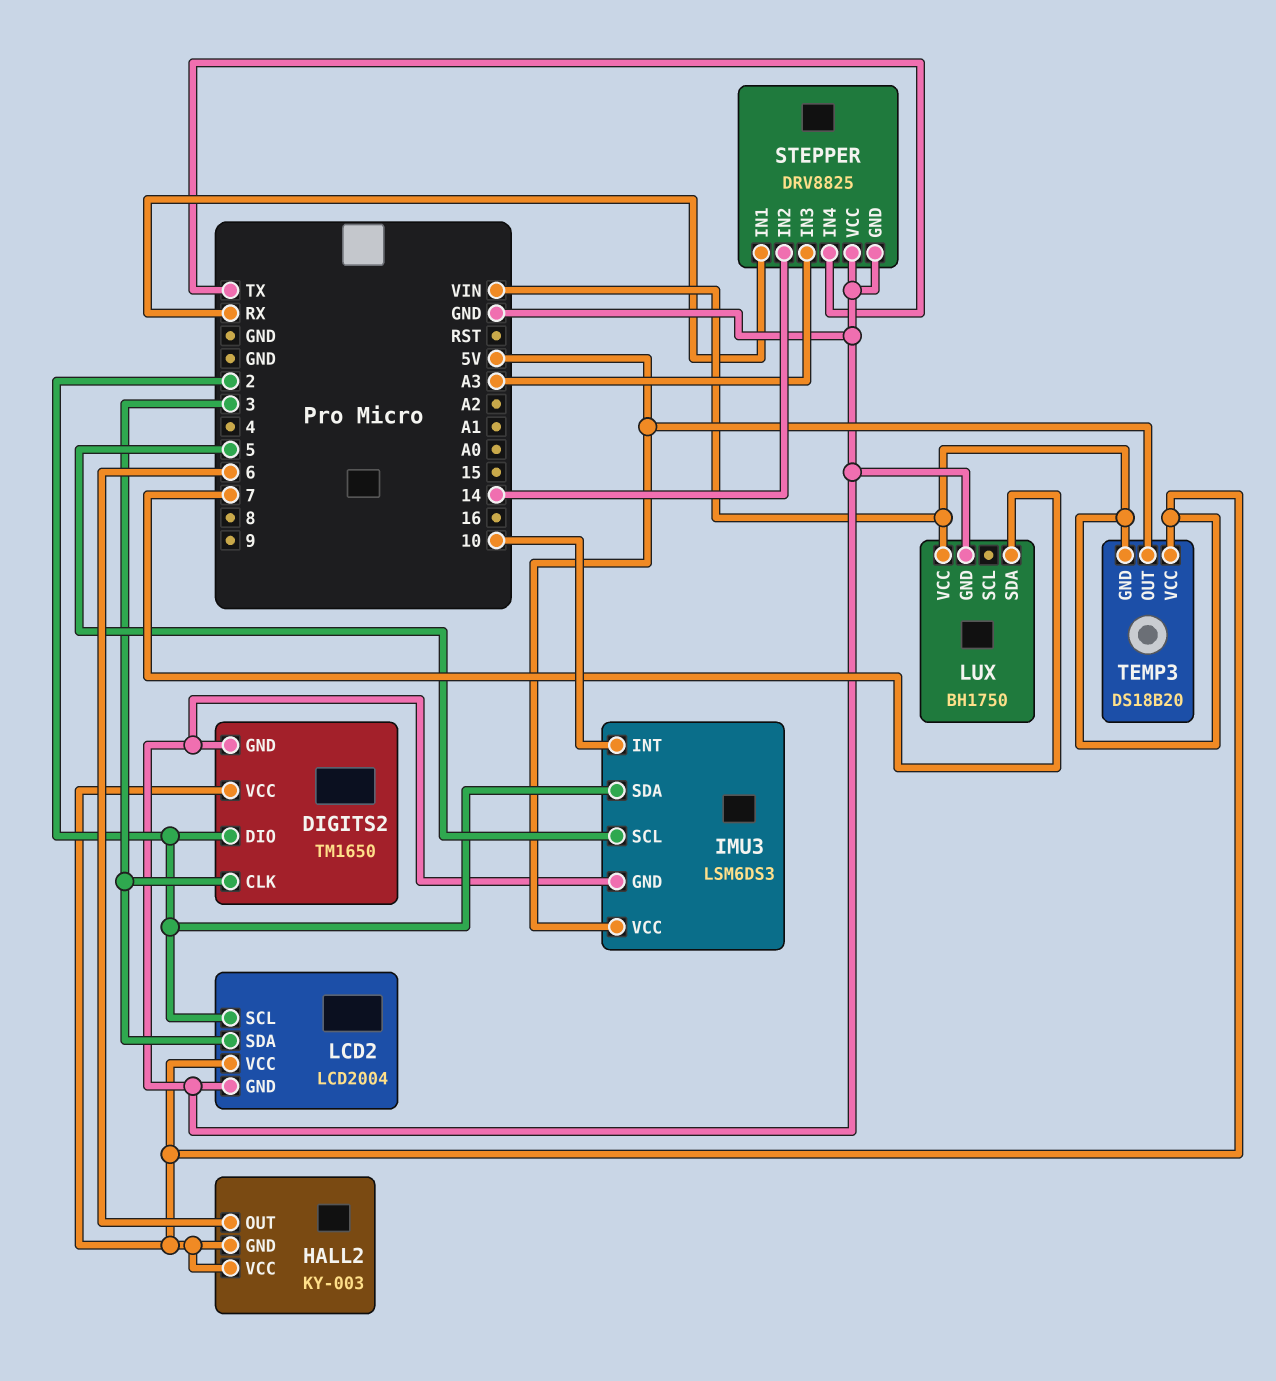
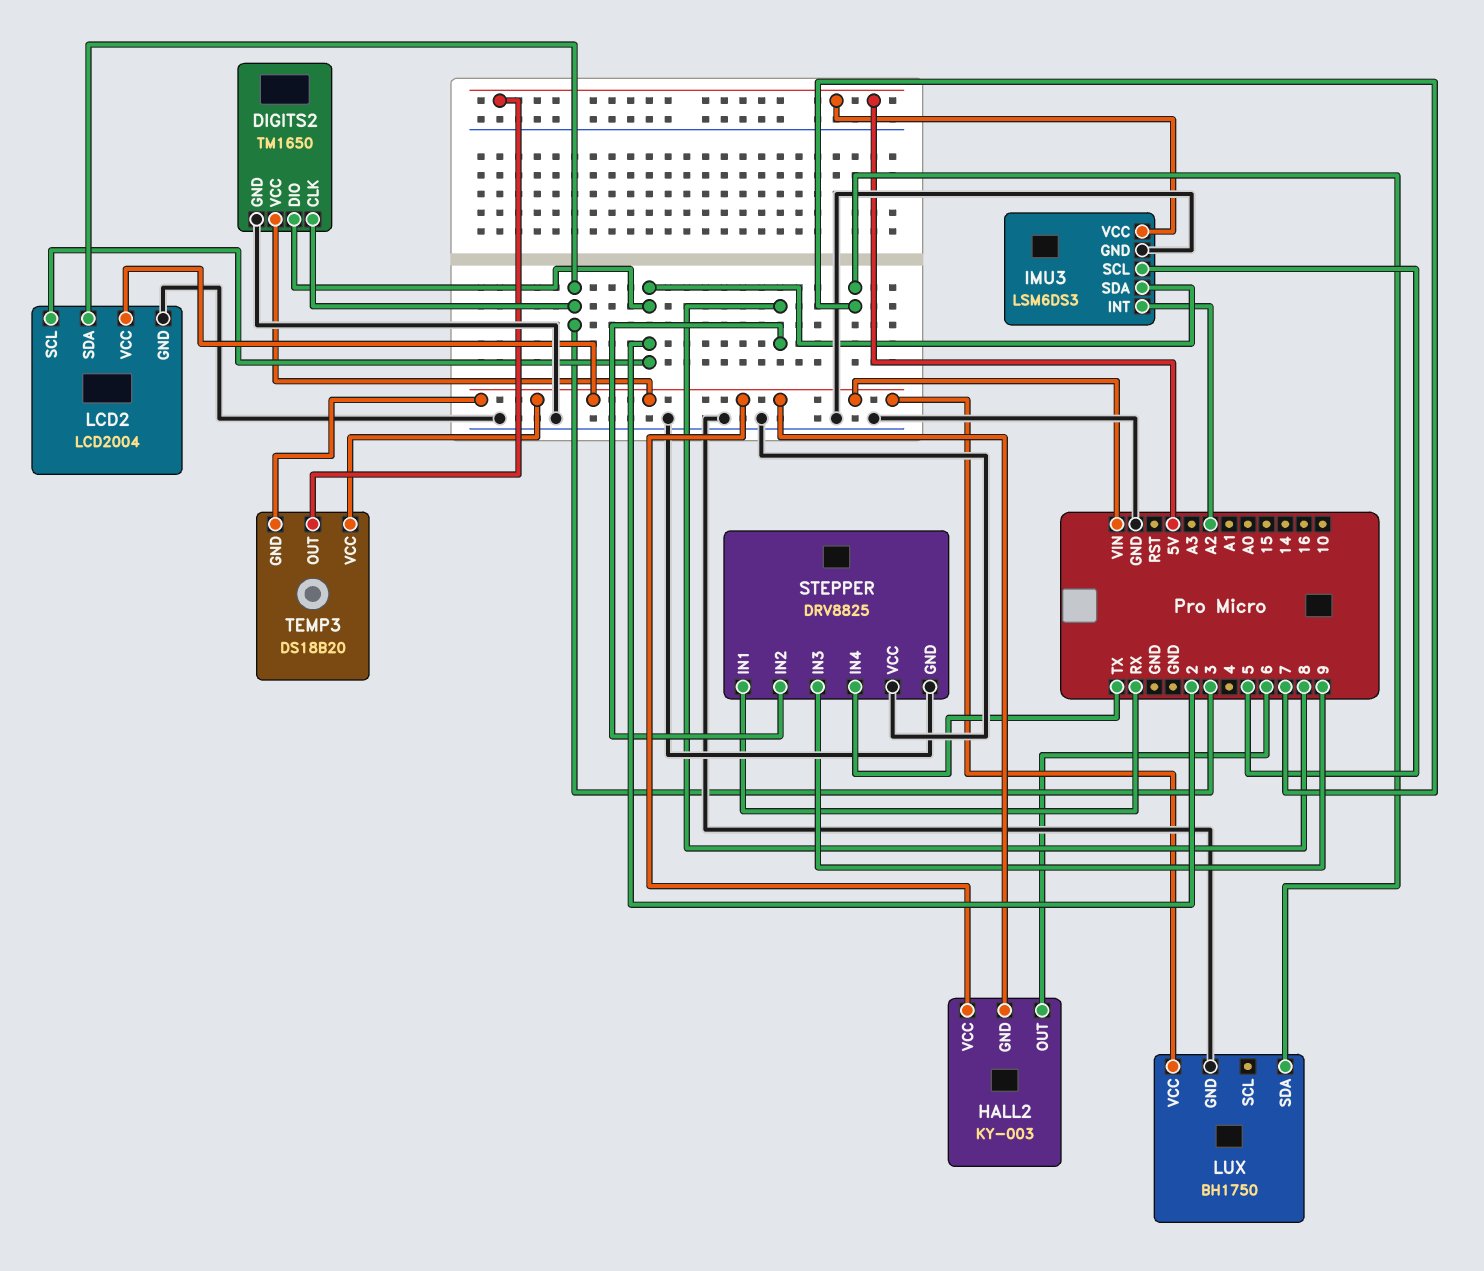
IMU3 pin INT: 10 -> A2
STEPPER pin IN2: 14 -> 8
STEPPER pin IN3: A3 -> 9

